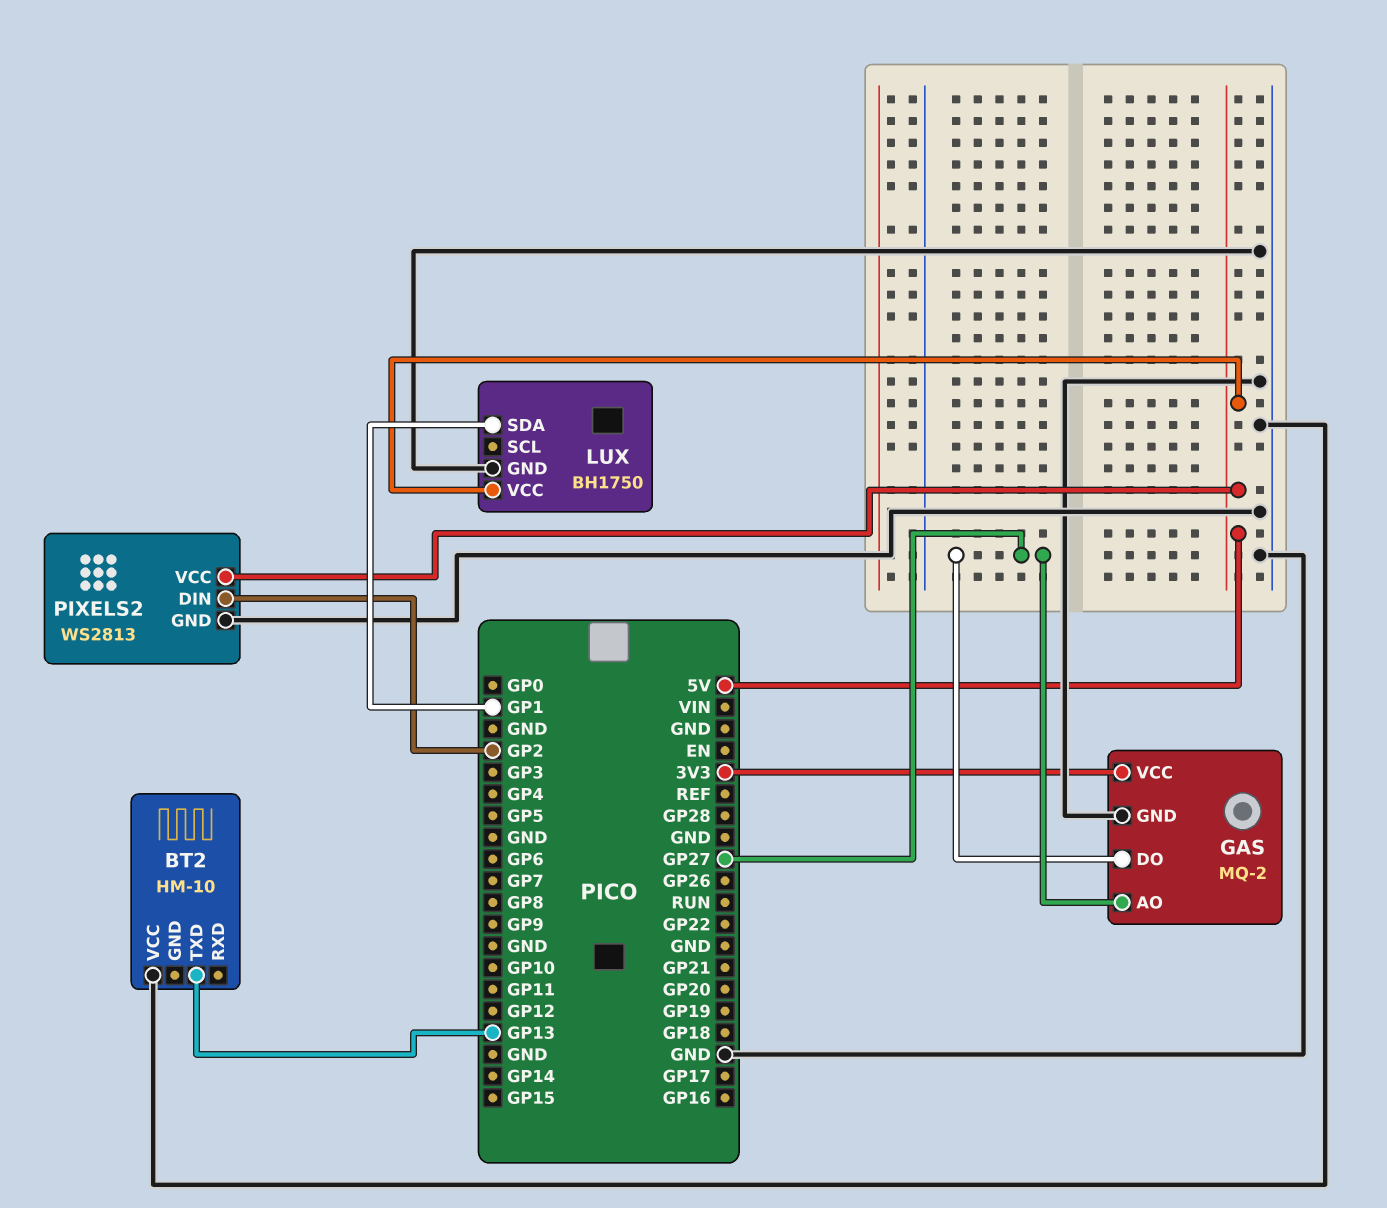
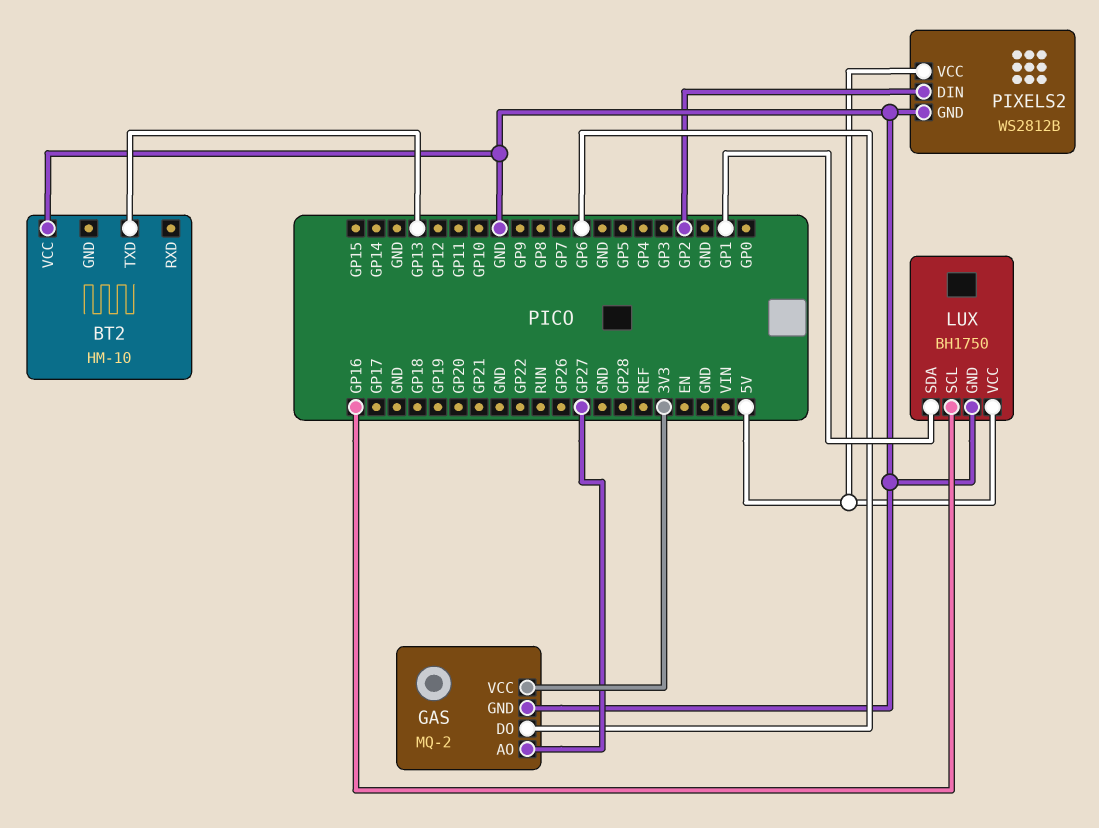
GAS pin DO: GP27 -> GP6
LUX pin SCL: none -> GP16
PIXELS2: WS2813 -> WS2812B

